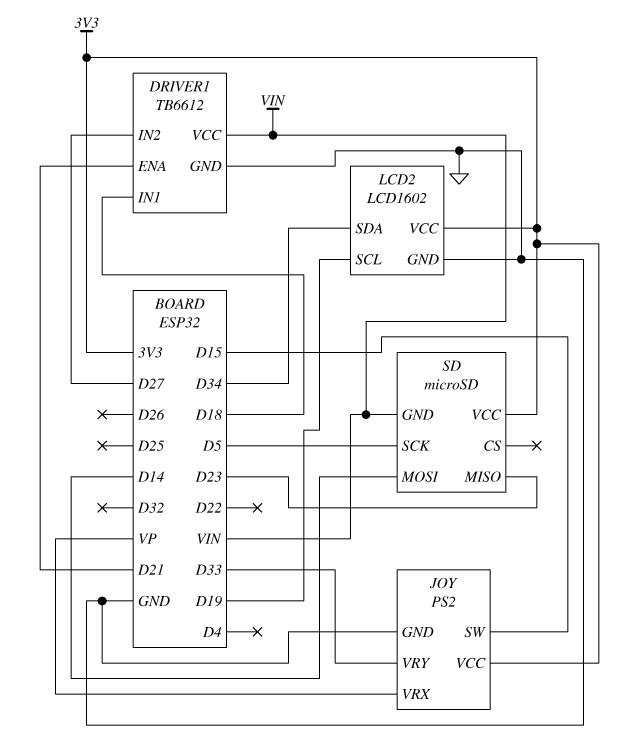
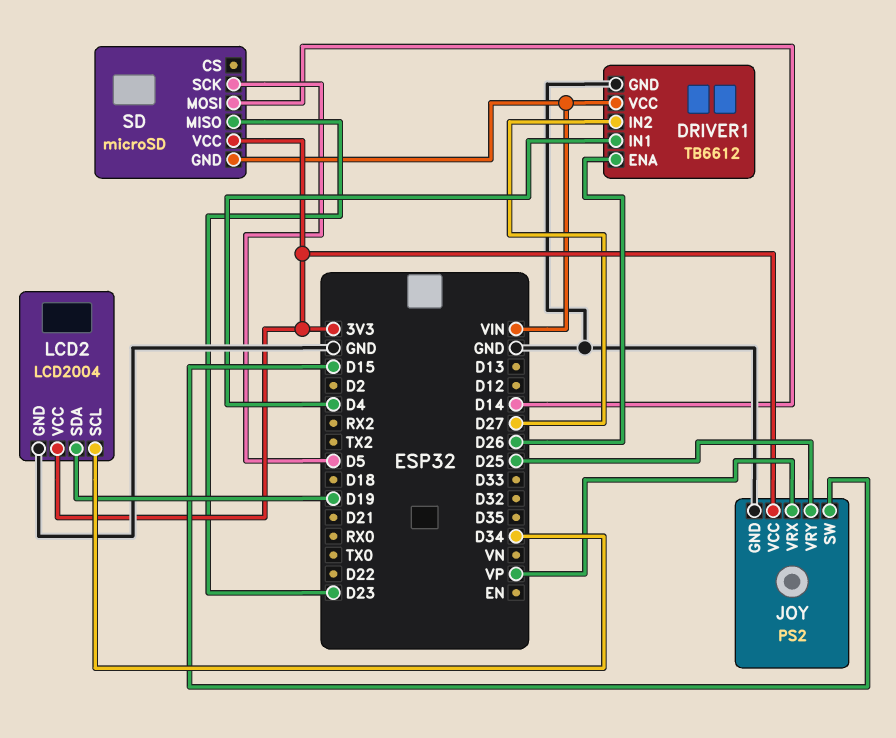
DRIVER1 pin ENA: D21 -> D26
DRIVER1 pin IN1: D18 -> D4
JOY pin VRY: D33 -> D25
LCD2: LCD1602 -> LCD2004
LCD2 pin SCL: D19 -> D34
LCD2 pin SDA: D34 -> D19

